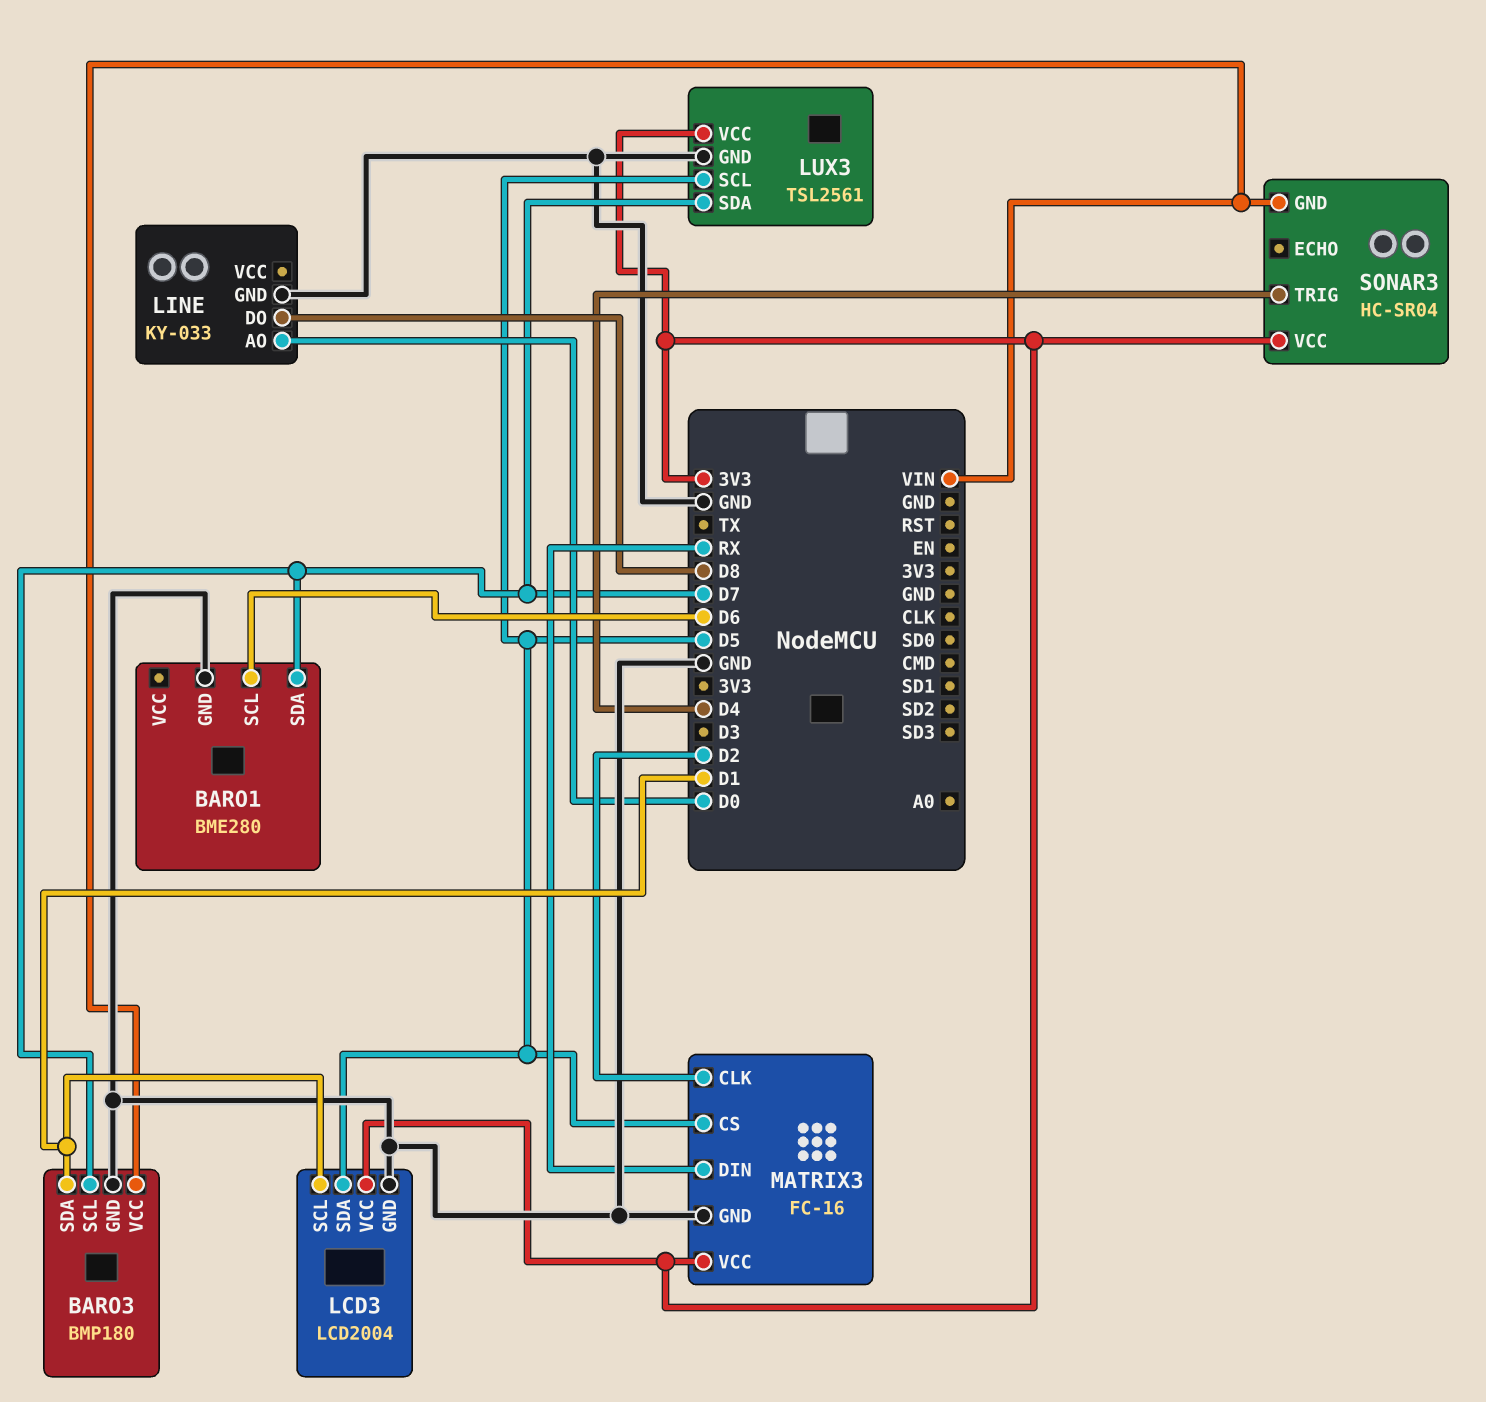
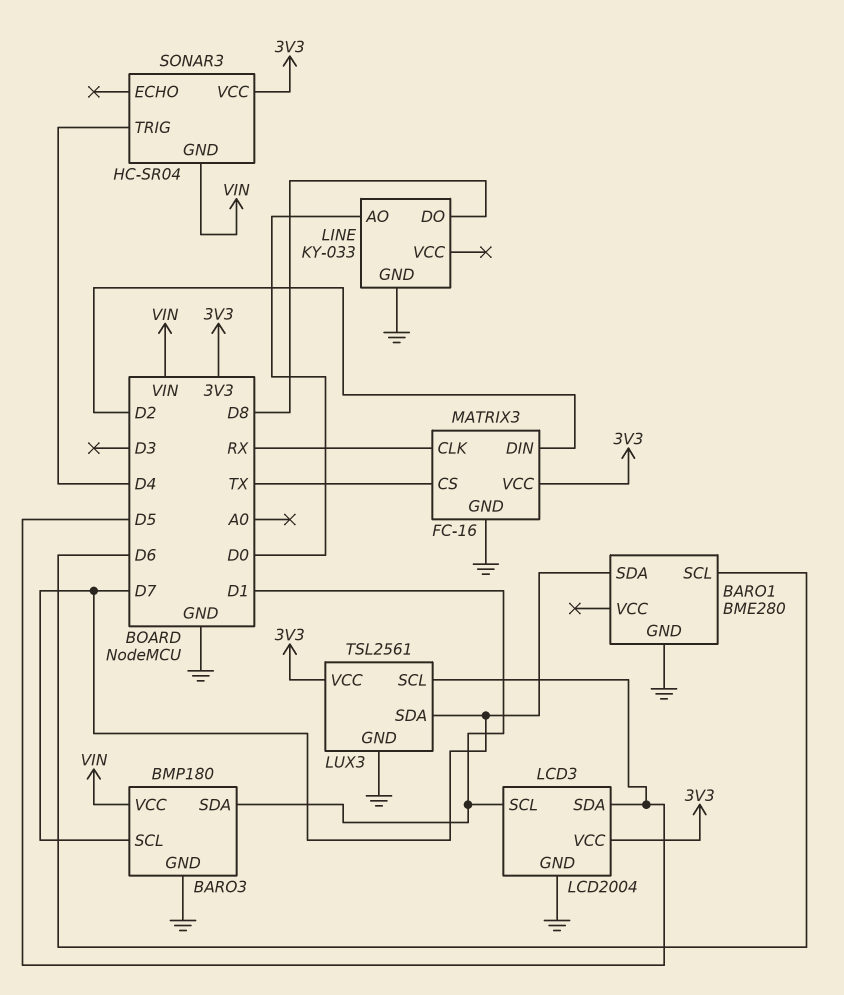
MATRIX3 pin CLK: D2 -> RX
MATRIX3 pin CS: D5 -> TX
MATRIX3 pin DIN: RX -> D2

